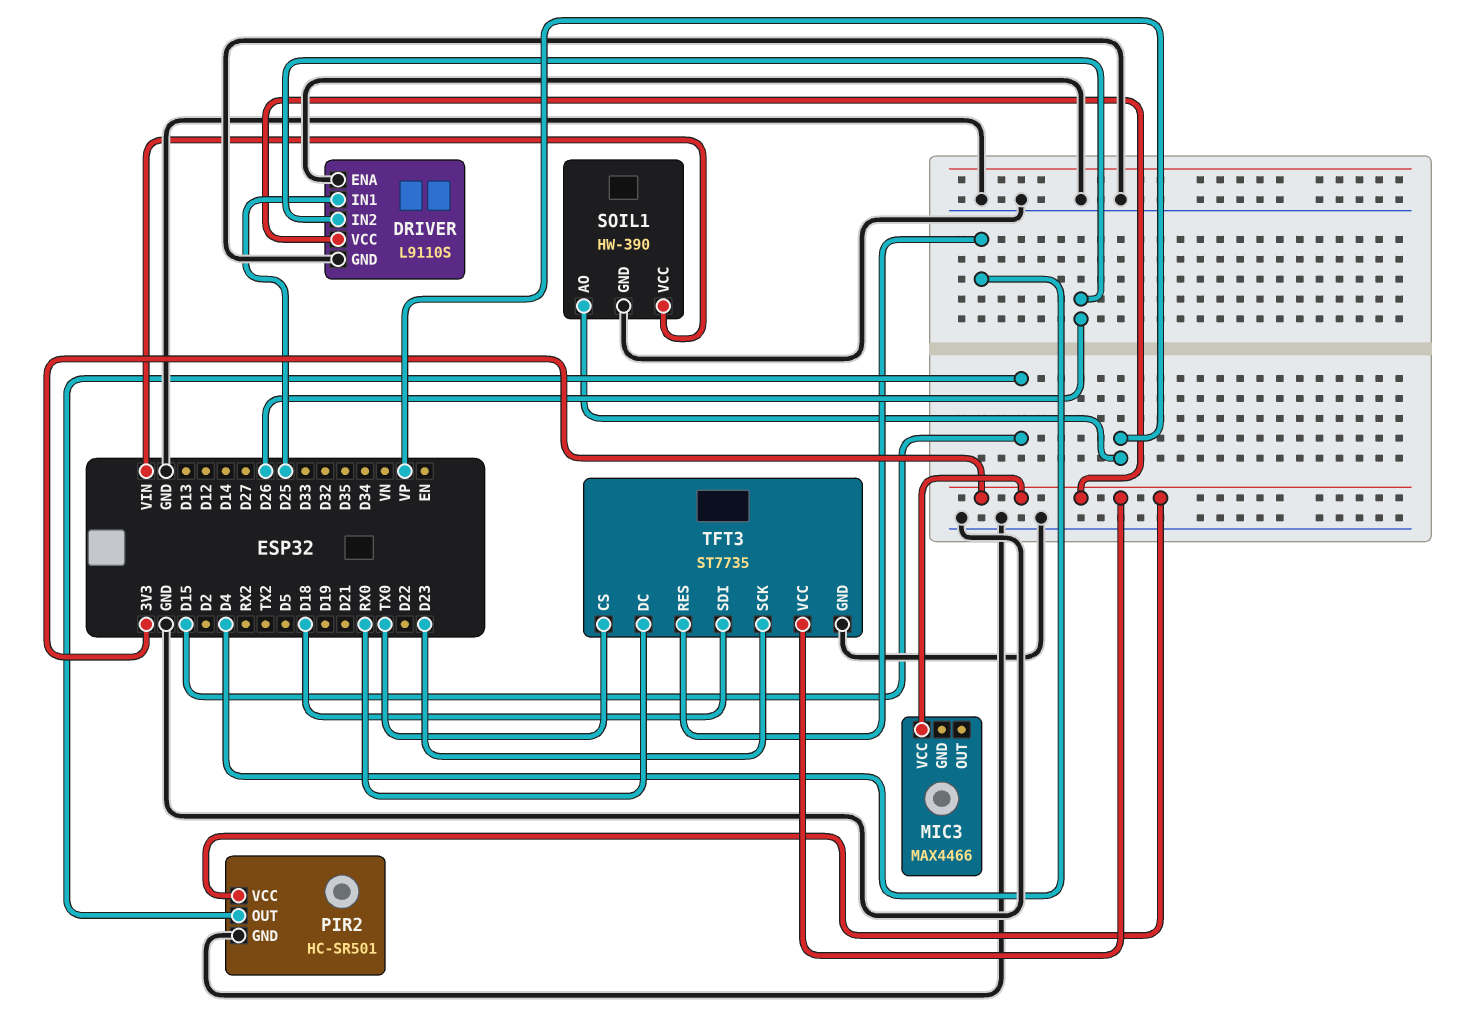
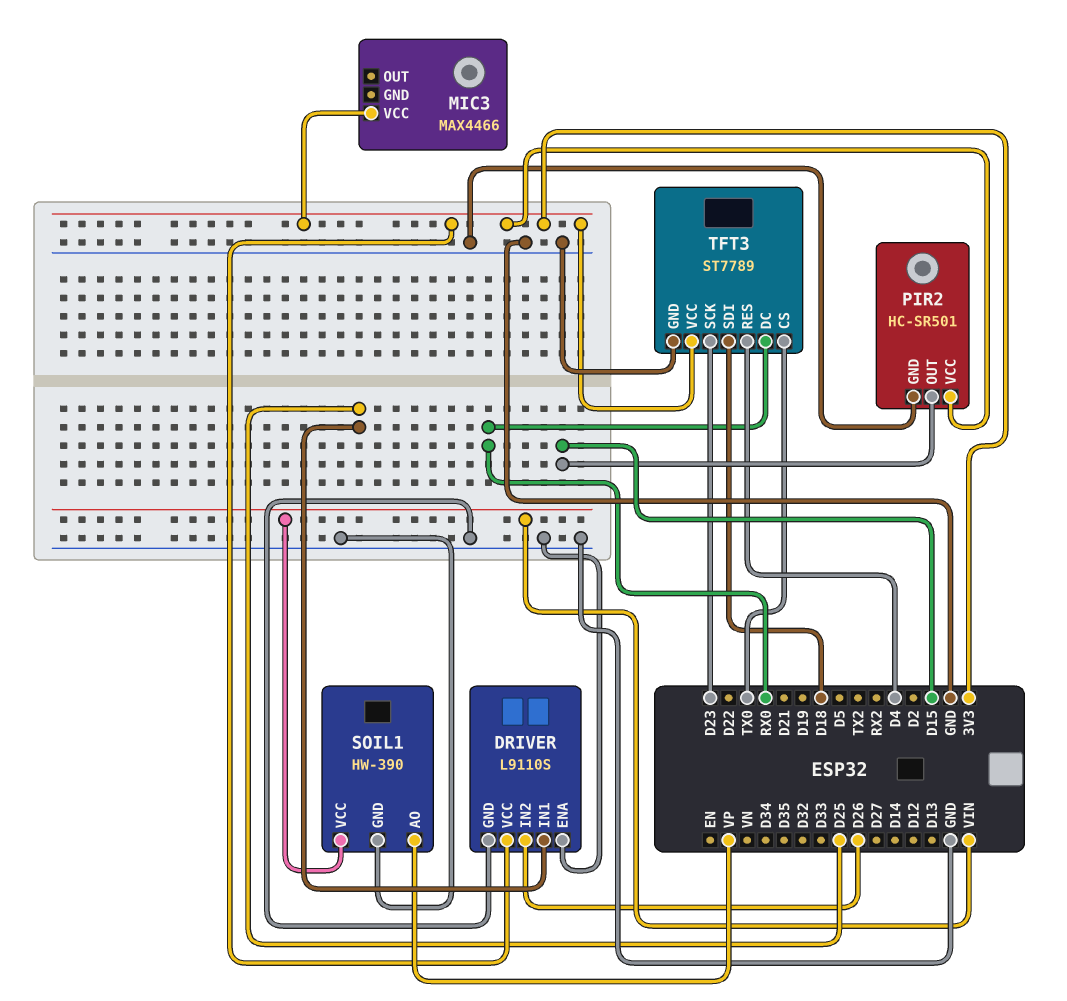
TFT3: ST7735 -> ST7789

